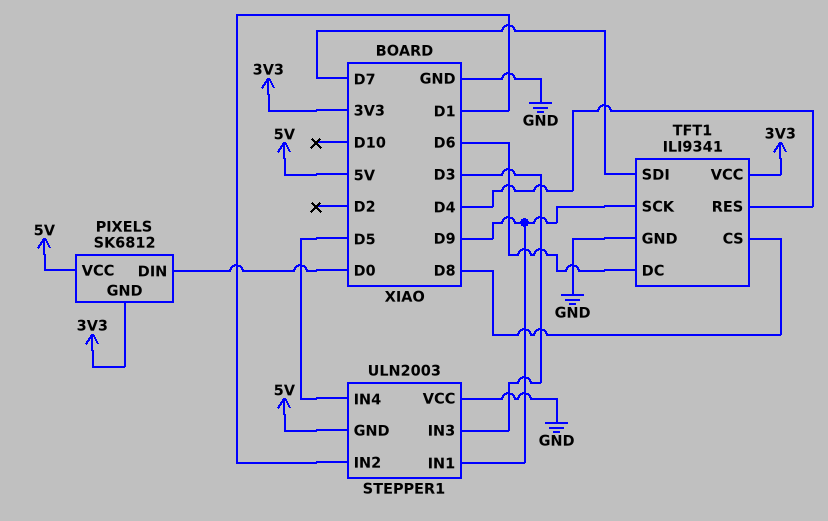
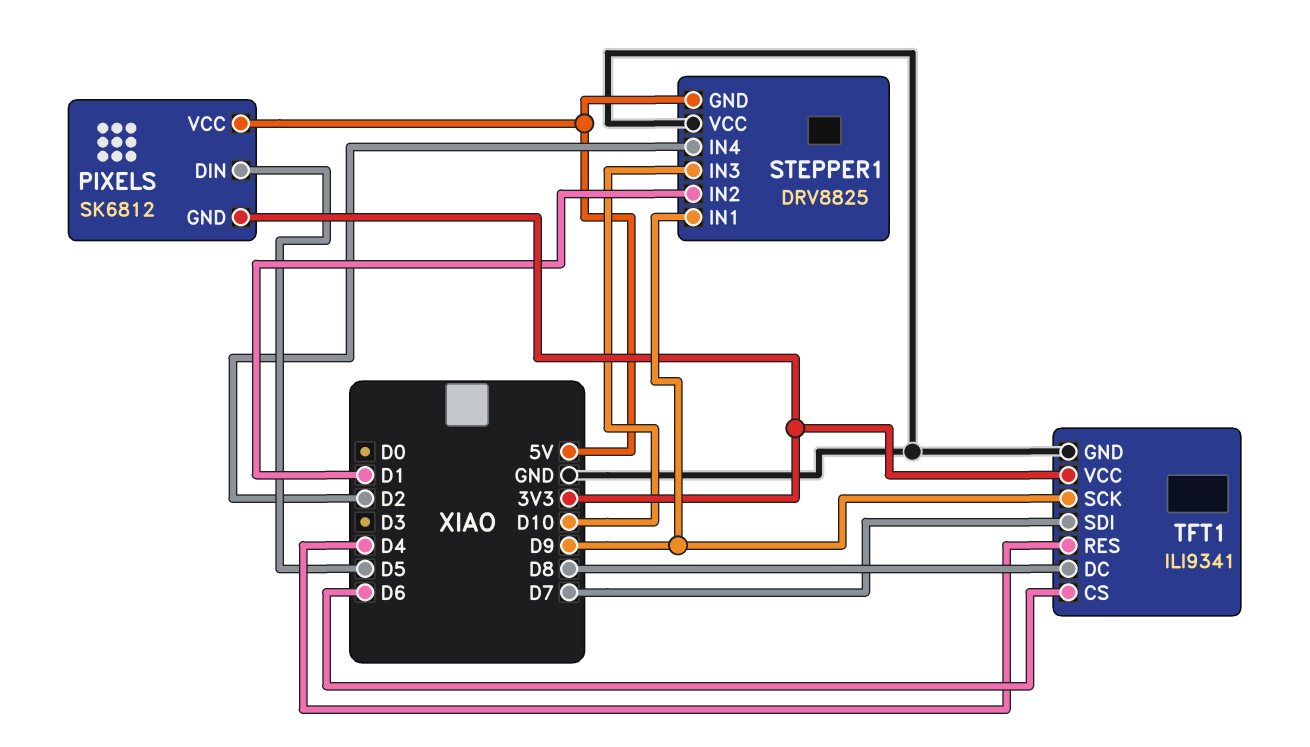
PIXELS pin DIN: D0 -> D5
STEPPER1: ULN2003 -> DRV8825
STEPPER1 pin IN3: D3 -> D10
STEPPER1 pin IN4: D5 -> D2
TFT1 pin CS: D8 -> D6
TFT1 pin DC: D6 -> D8

